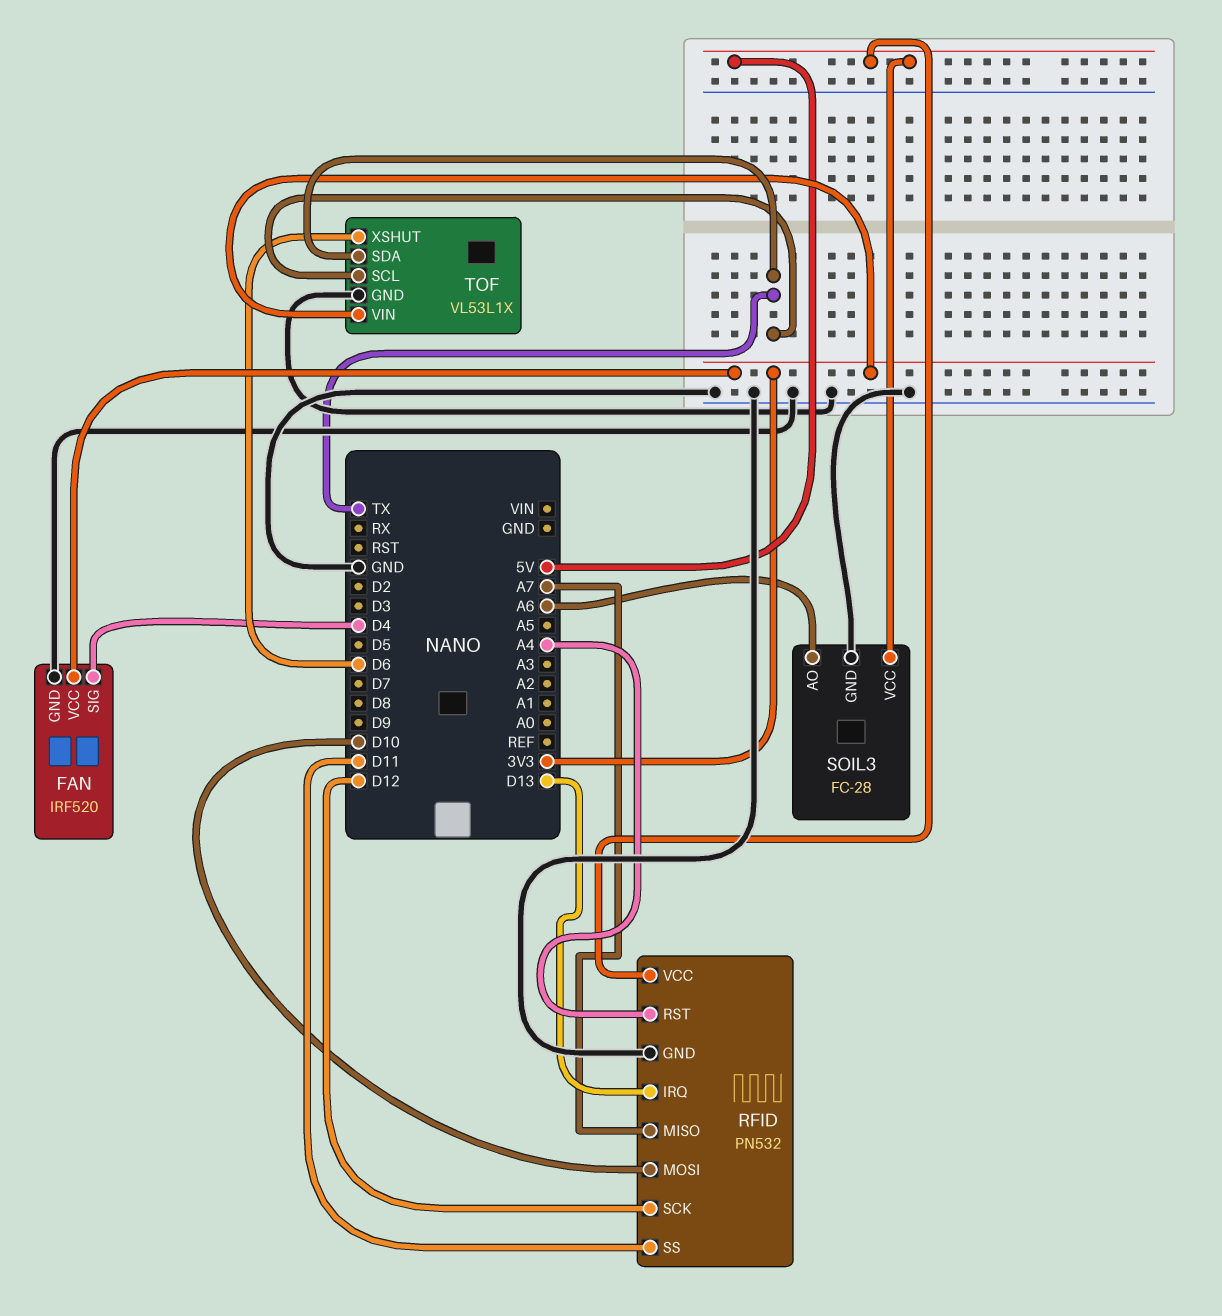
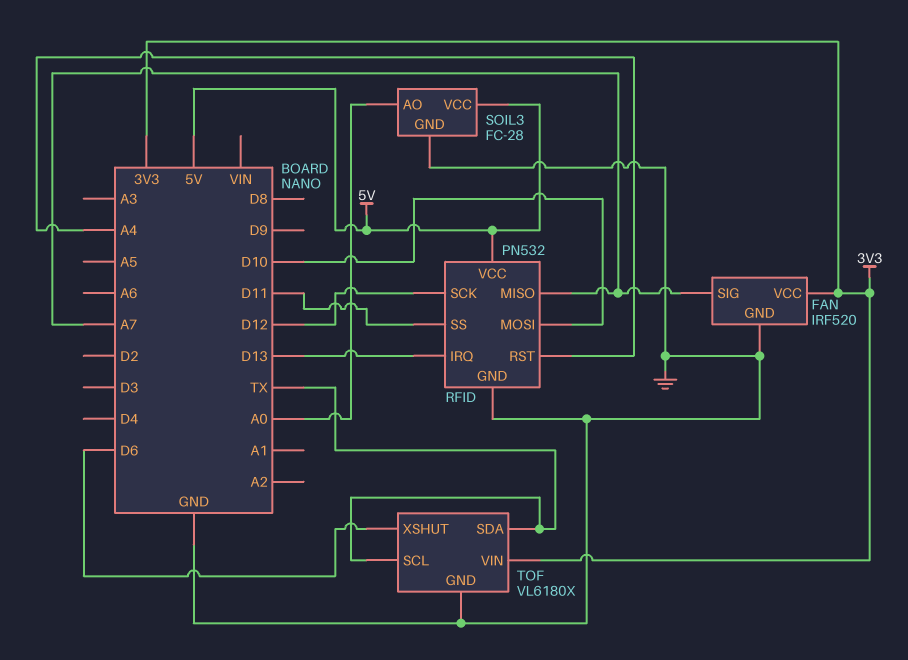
FAN pin SIG: D4 -> A7
SOIL3 pin AO: A6 -> A0
TOF: VL53L1X -> VL6180X

